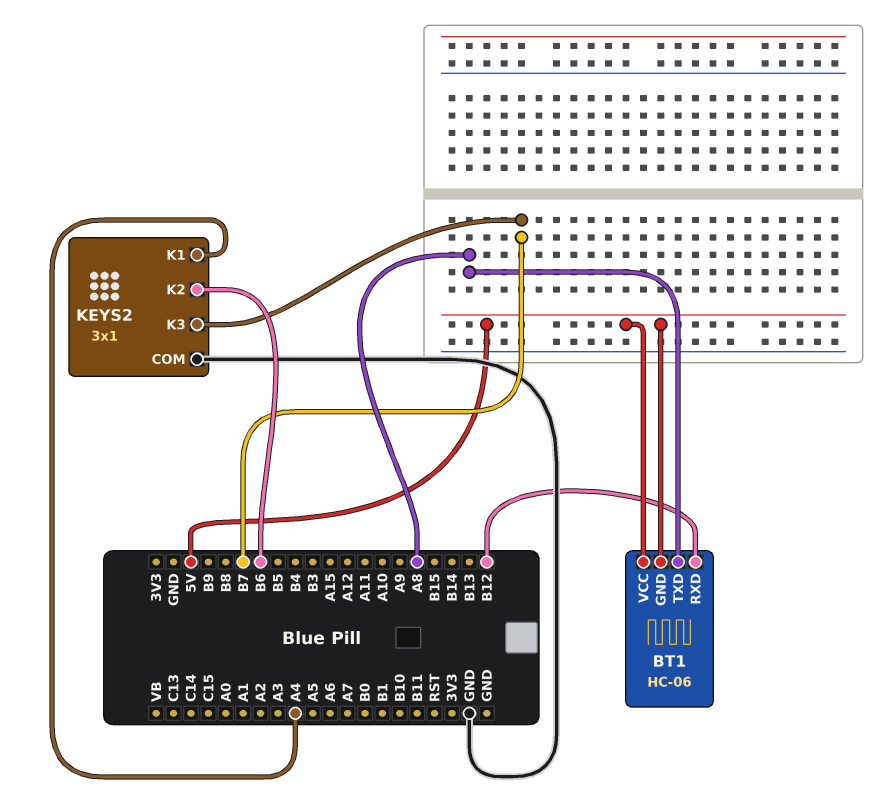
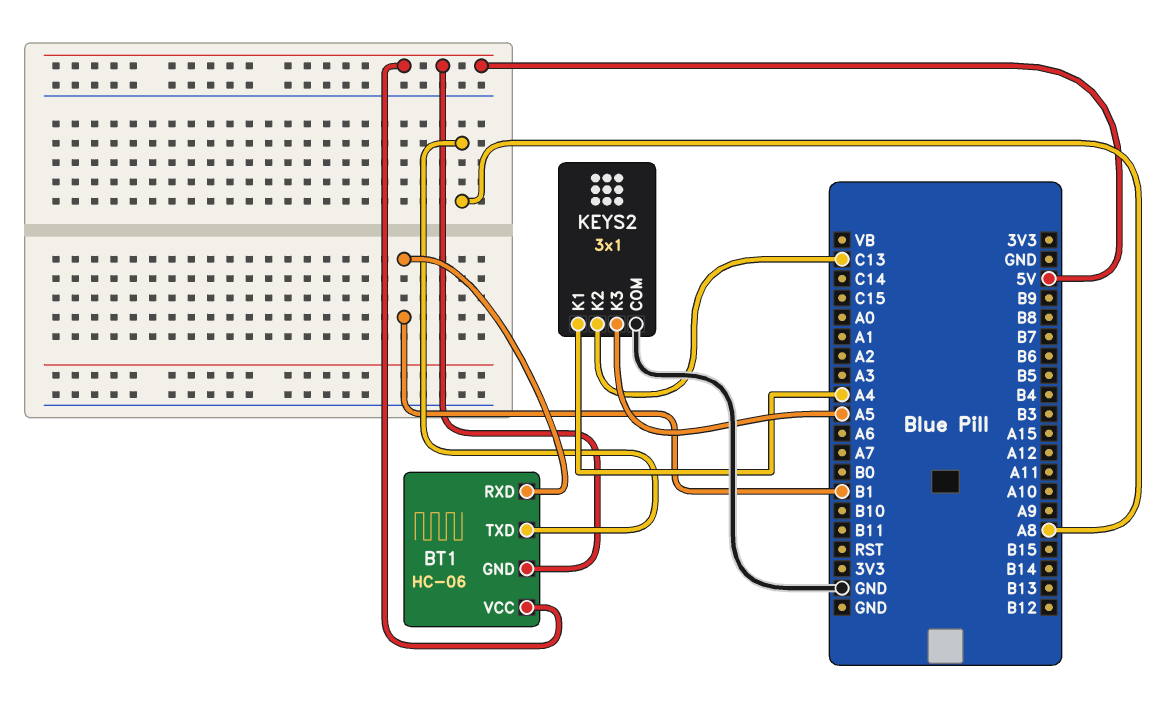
BT1 pin RXD: B12 -> B1
KEYS2 pin K2: B6 -> C13
KEYS2 pin K3: B7 -> A5

